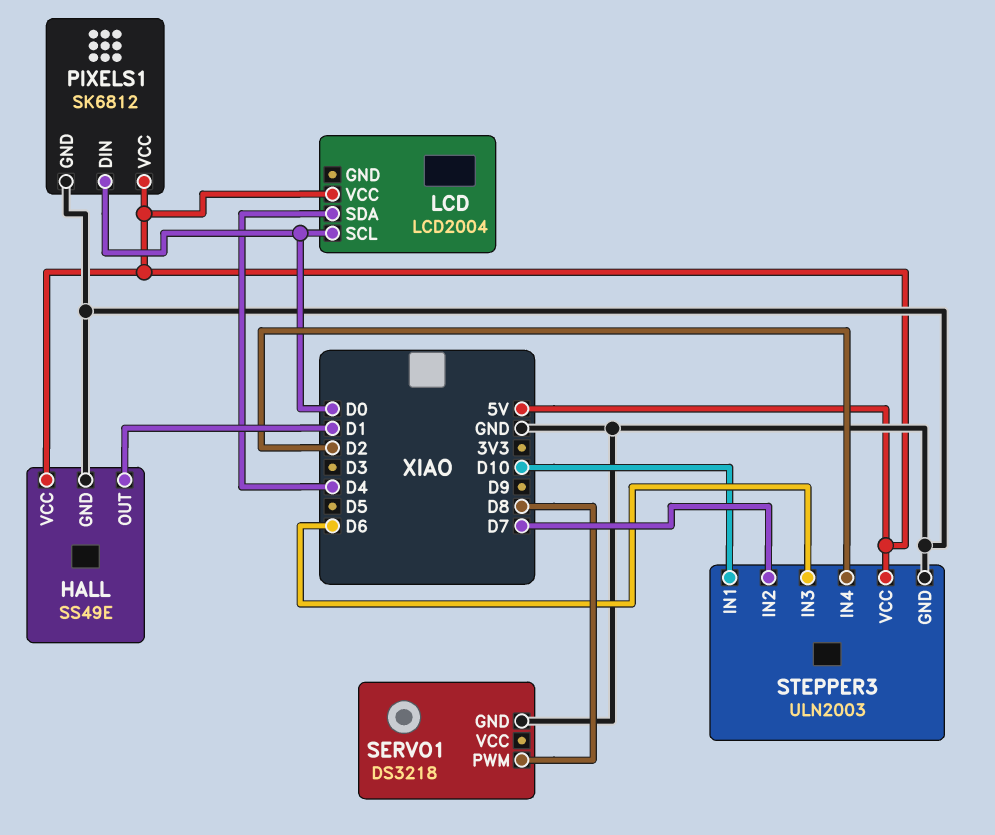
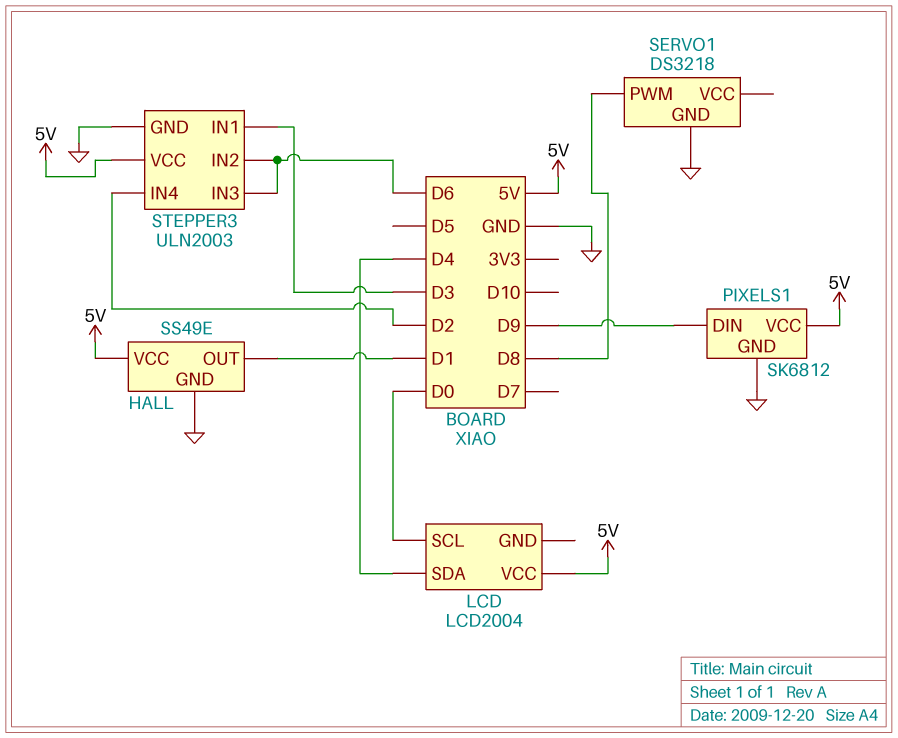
PIXELS1 pin DIN: D0 -> D9
STEPPER3 pin IN1: D10 -> D3
STEPPER3 pin IN2: D7 -> D6

